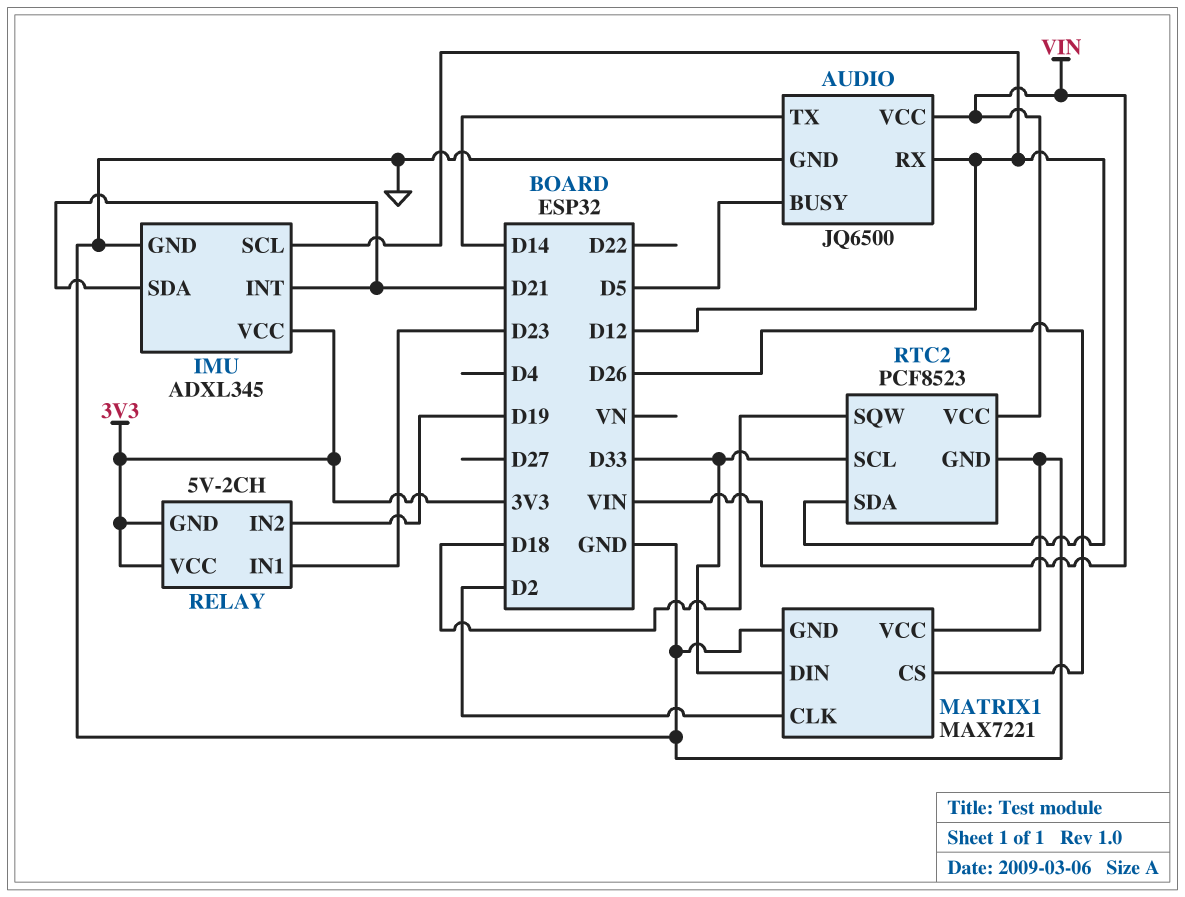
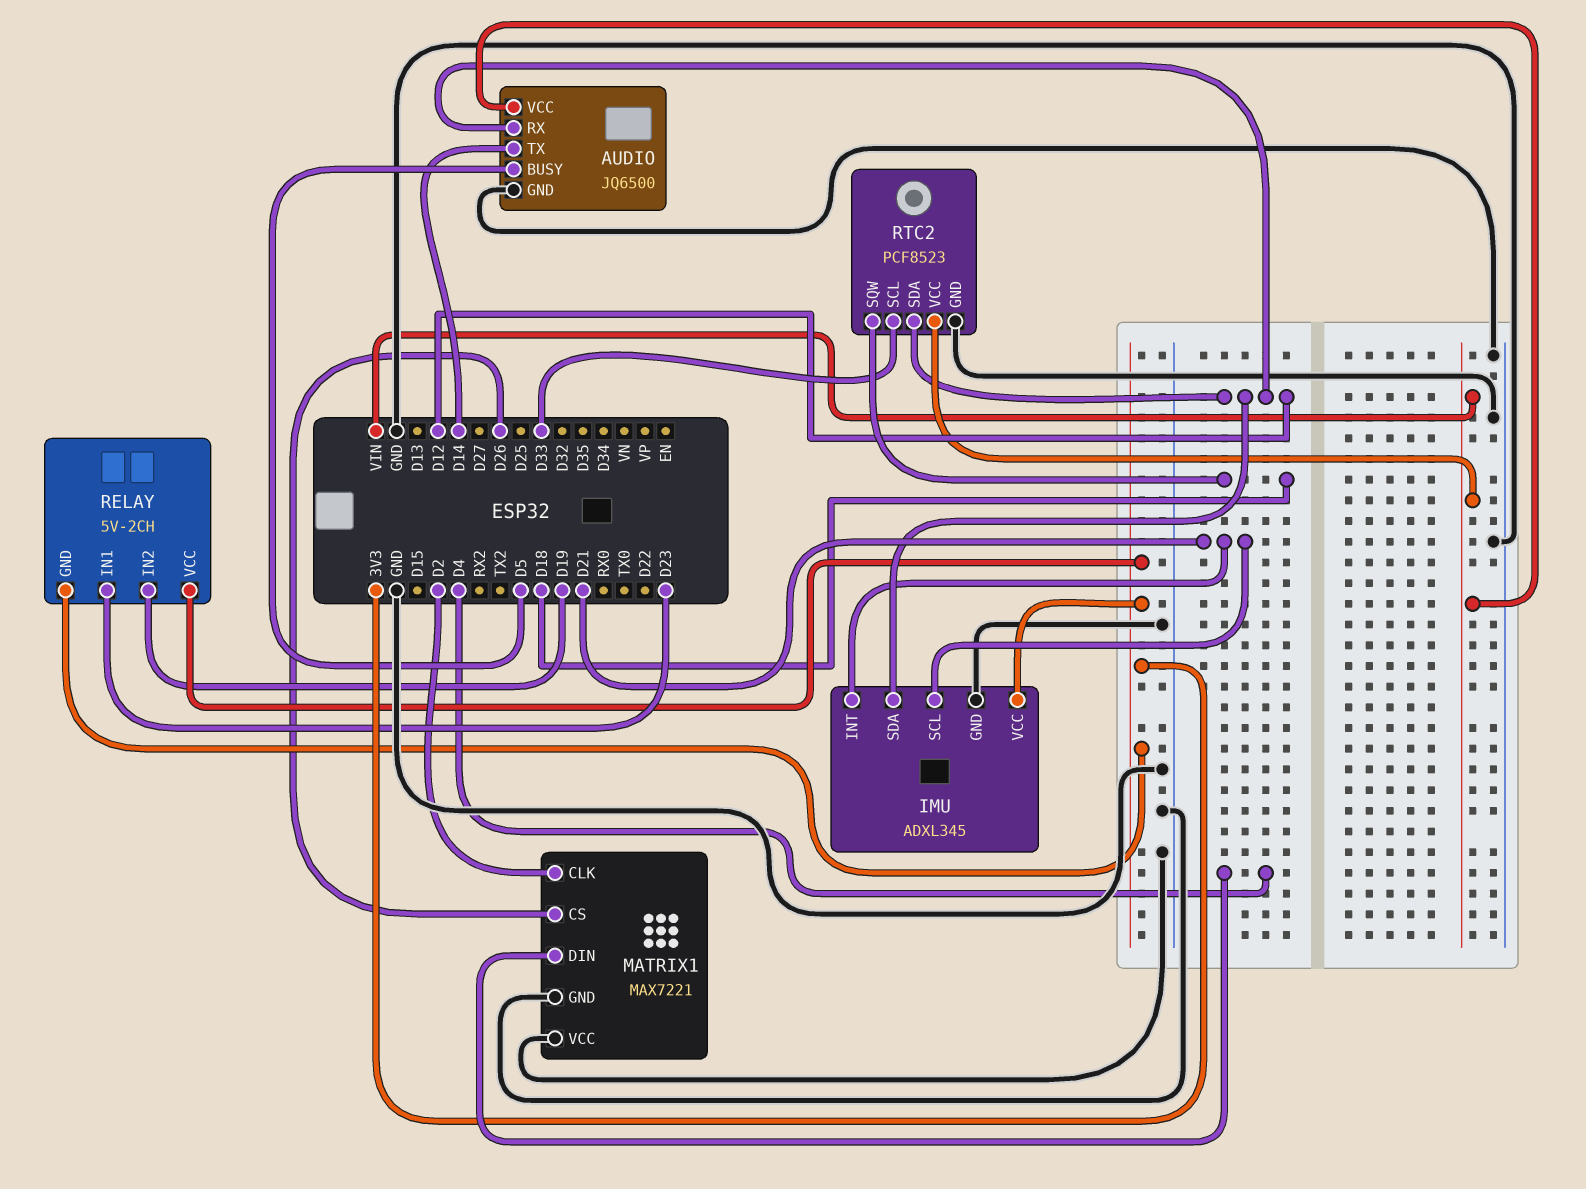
IMU pin SCL: D12 -> D21
IMU pin SDA: D21 -> D12
MATRIX1 pin DIN: D33 -> D4

